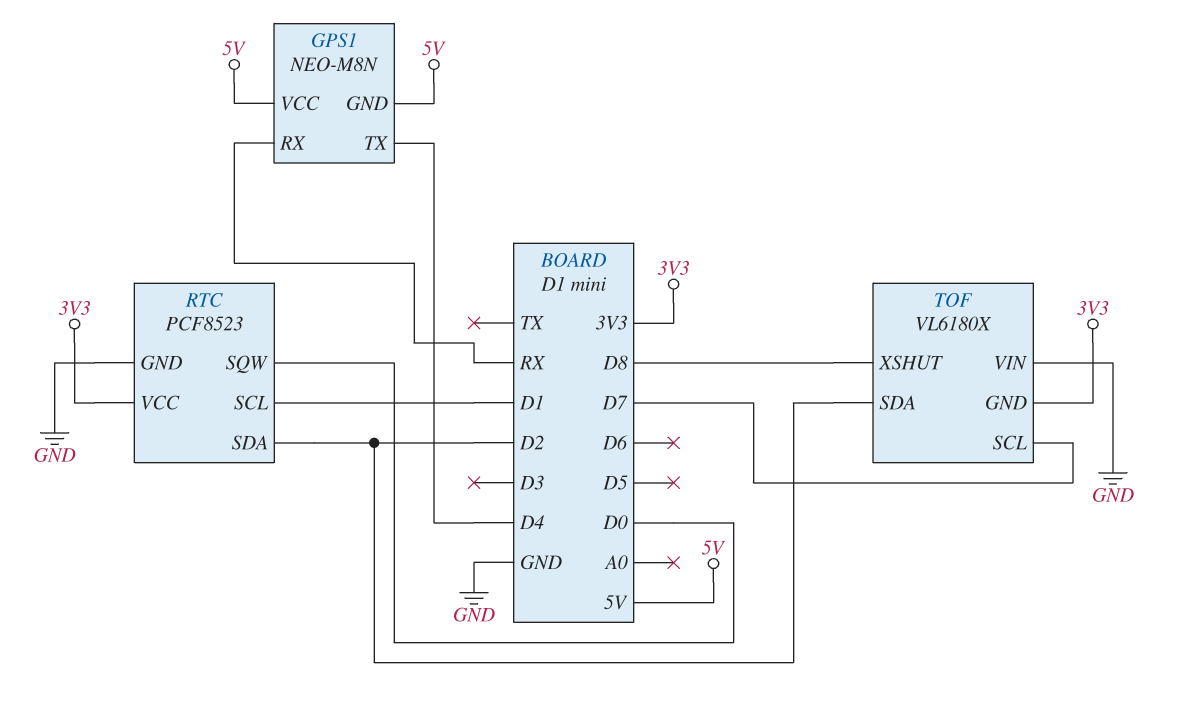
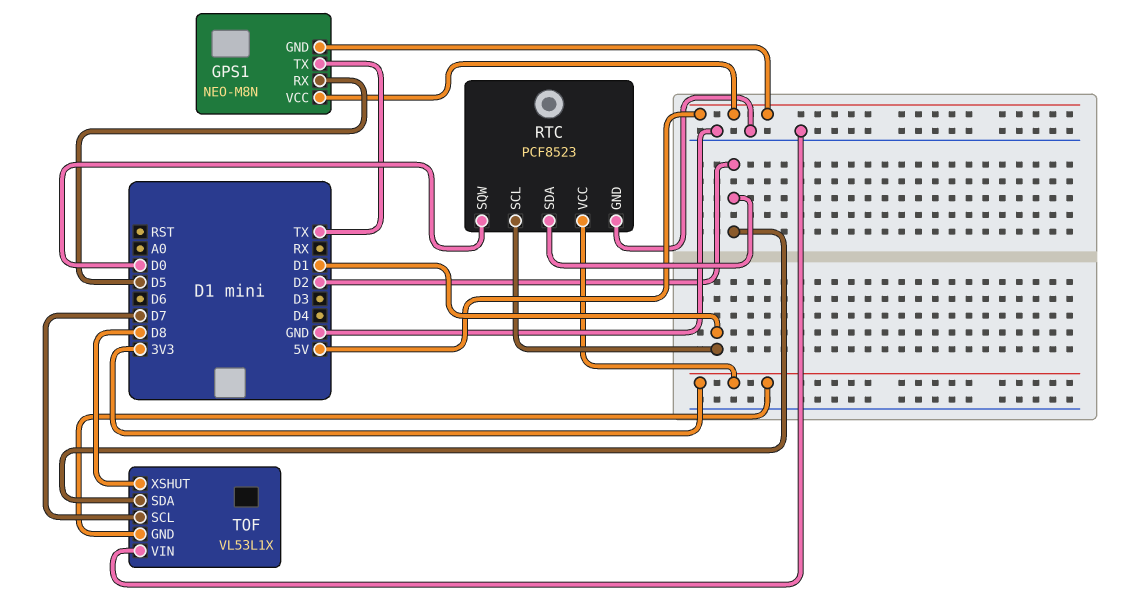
GPS1 pin RX: RX -> D5
GPS1 pin TX: D4 -> TX
TOF: VL6180X -> VL53L1X

